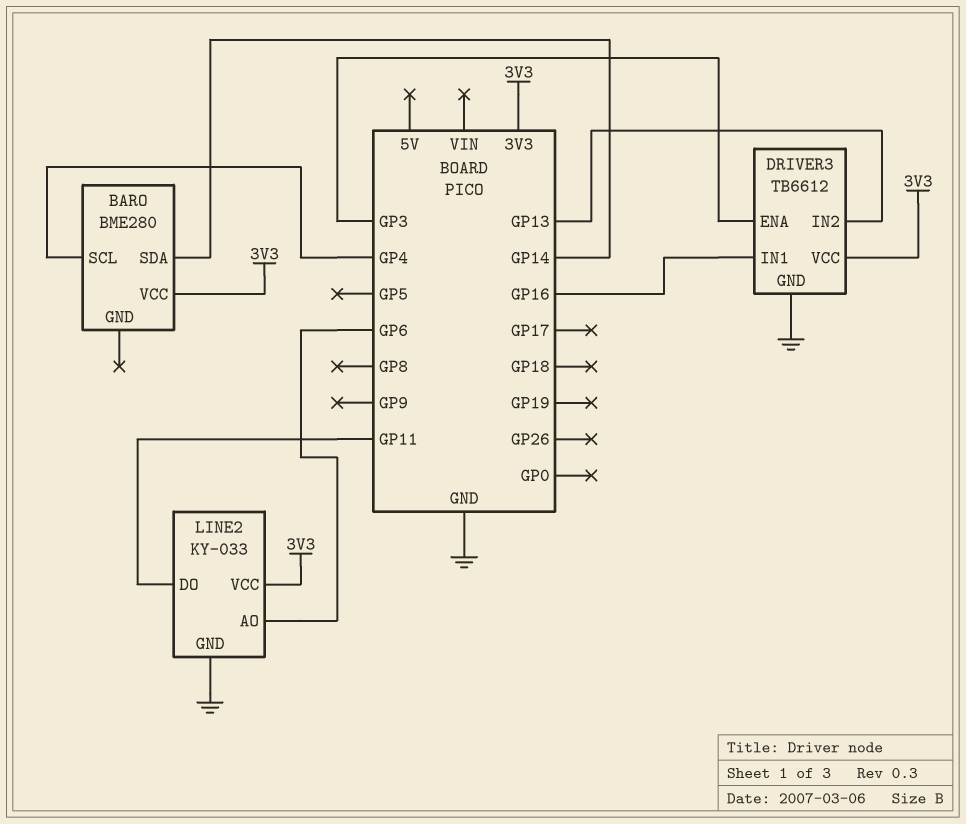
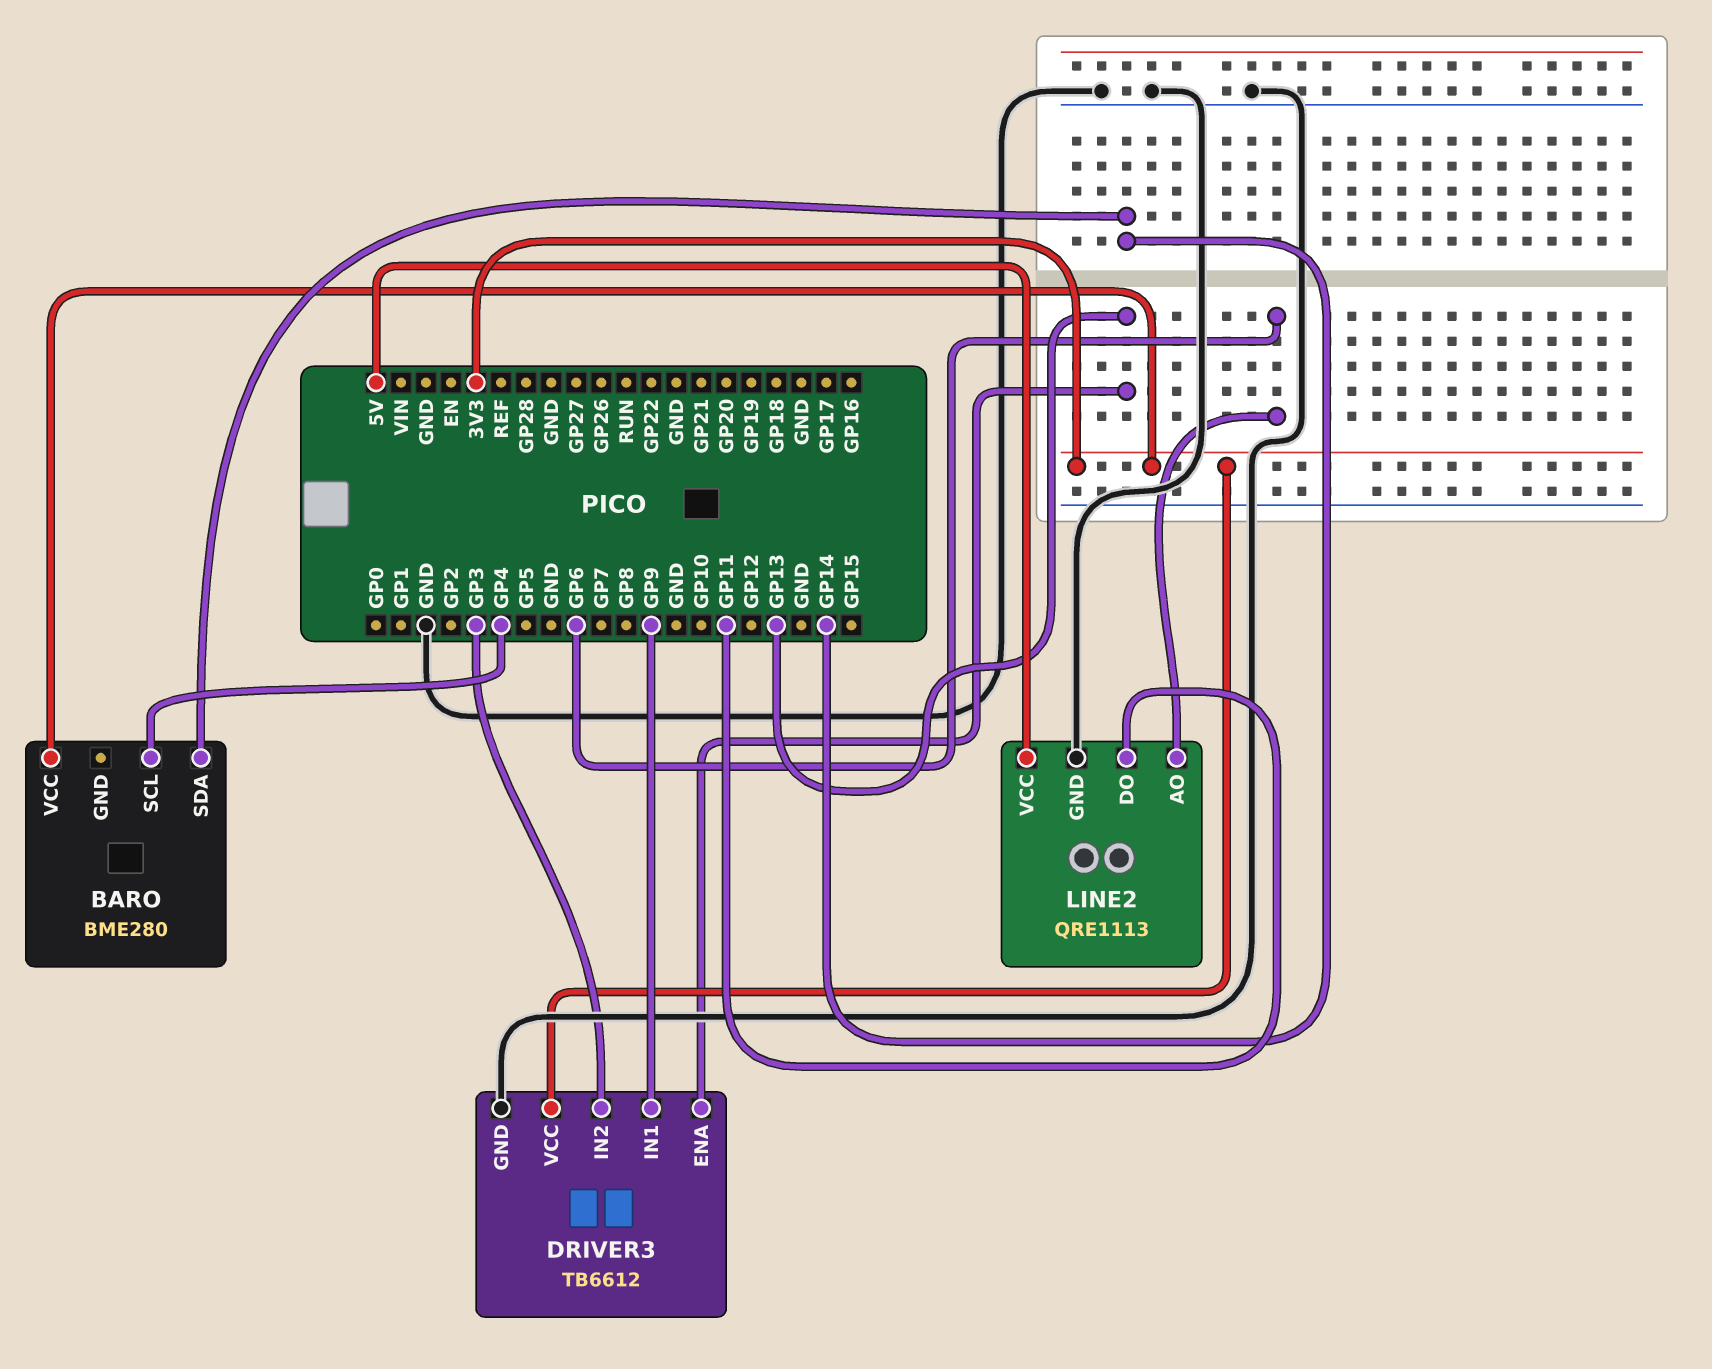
DRIVER3 pin ENA: GP3 -> GP13
DRIVER3 pin IN1: GP16 -> GP9
DRIVER3 pin IN2: GP13 -> GP3
LINE2: KY-033 -> QRE1113
LINE2 pin VCC: 3V3 -> 5V

